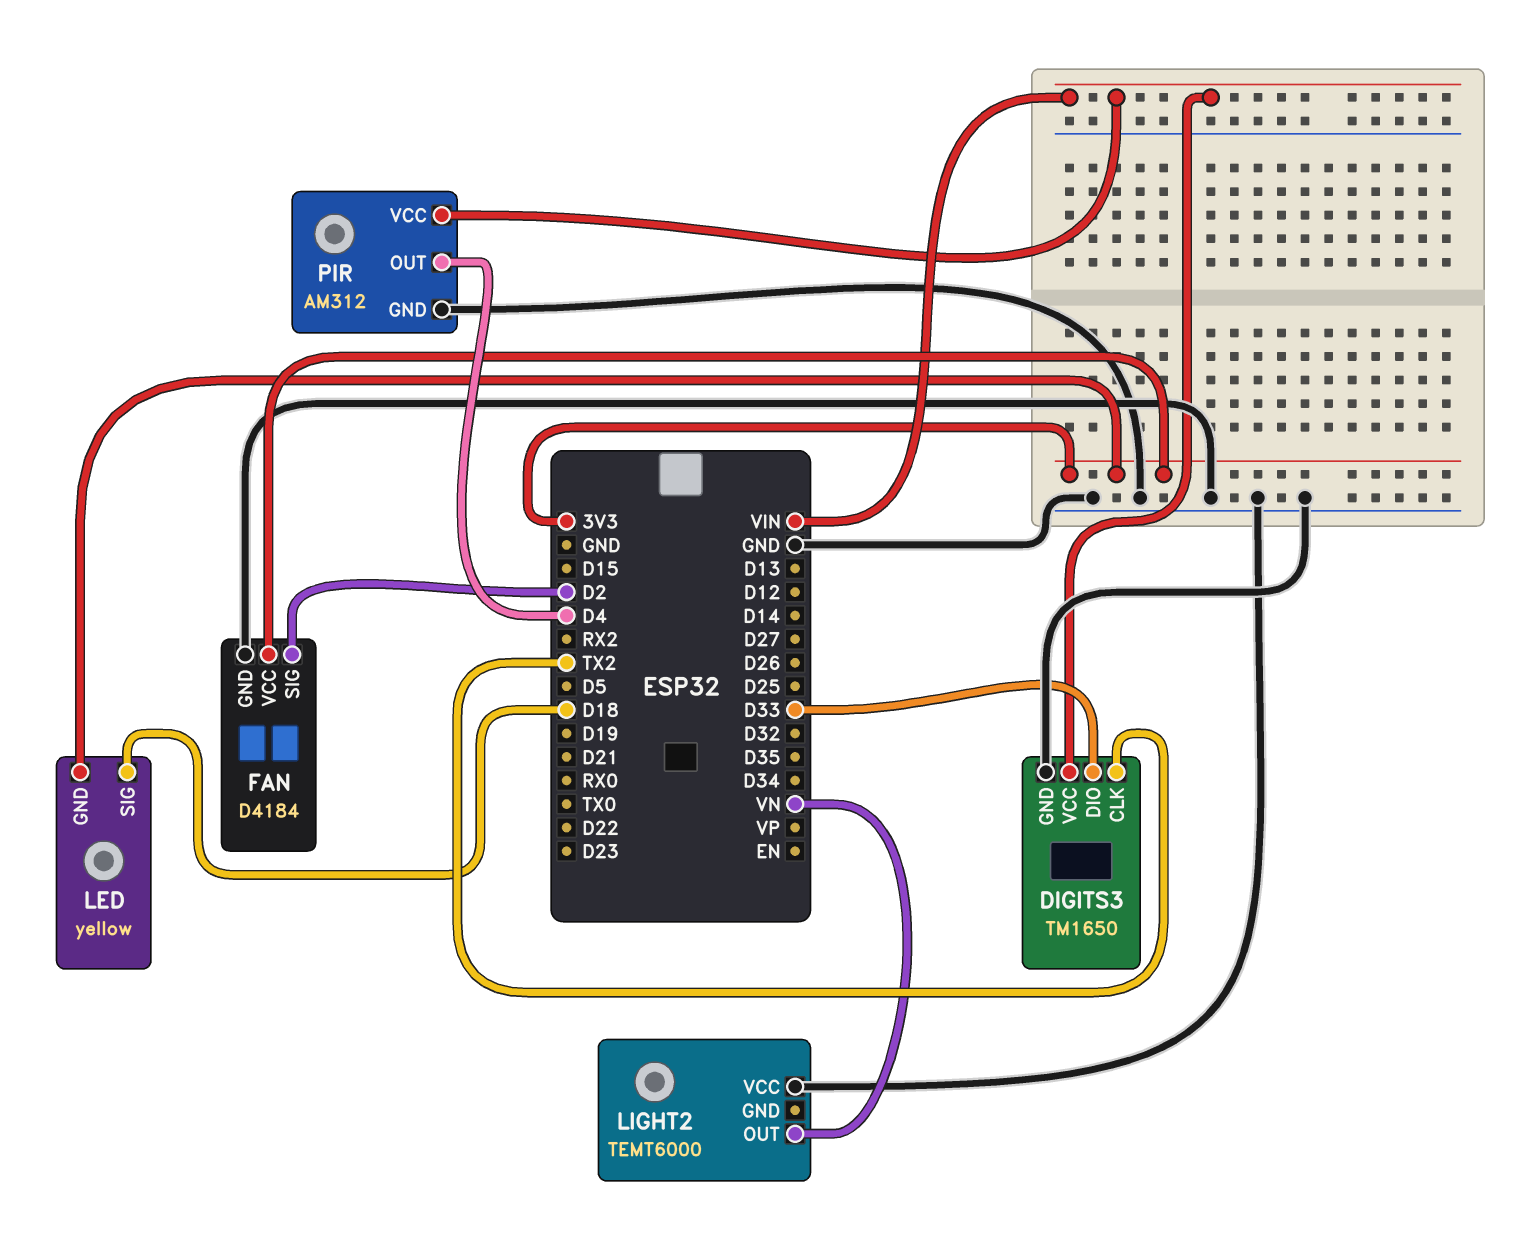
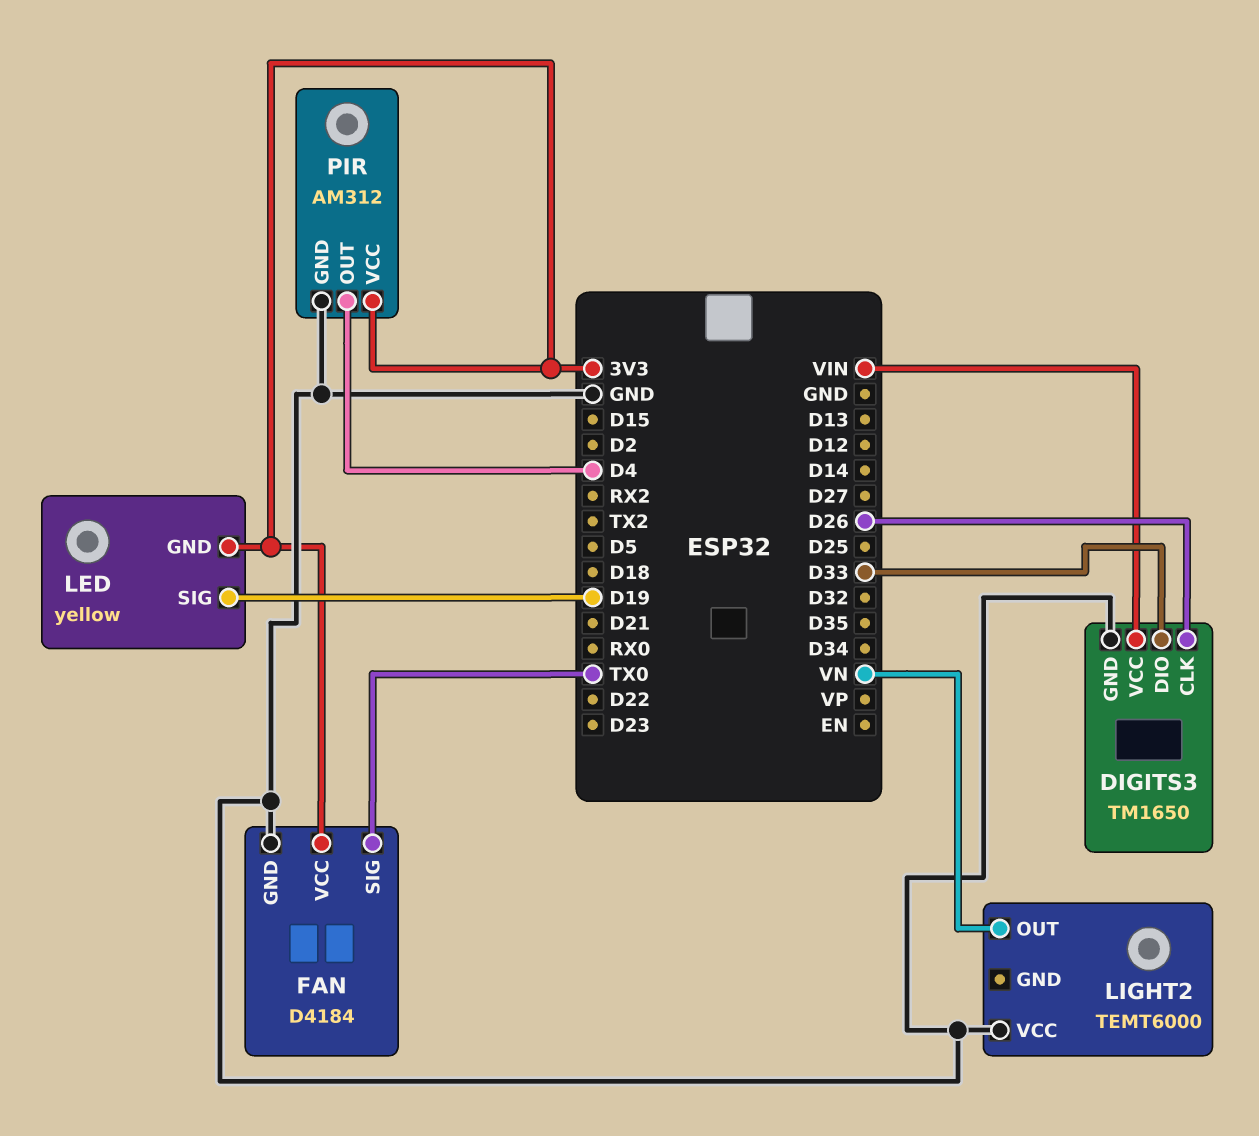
DIGITS3 pin CLK: TX2 -> D26
FAN pin SIG: D2 -> TX0
LED pin SIG: D18 -> D19
PIR pin VCC: VIN -> 3V3

